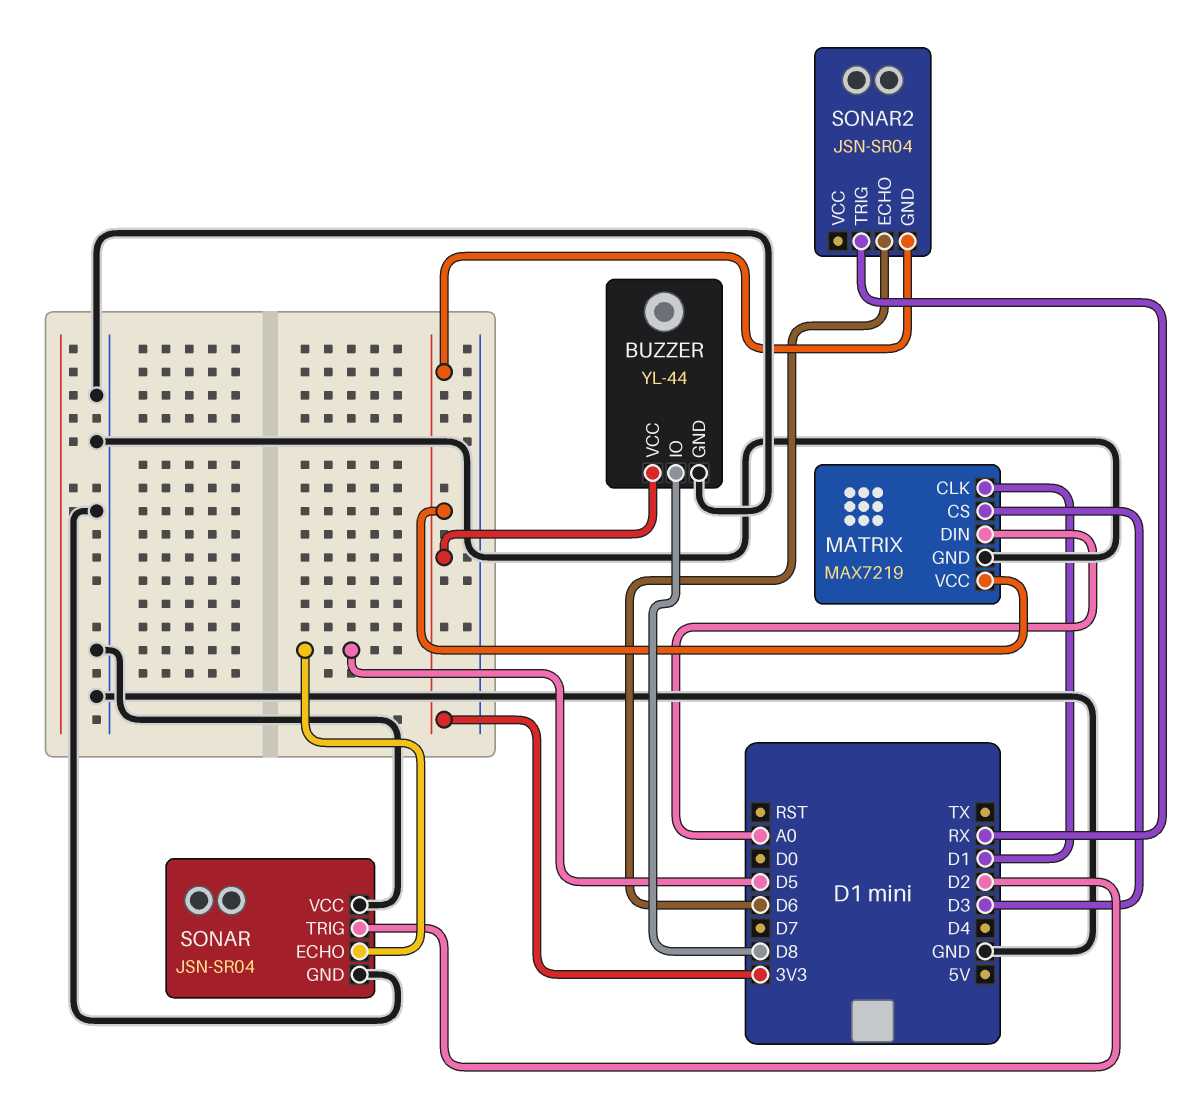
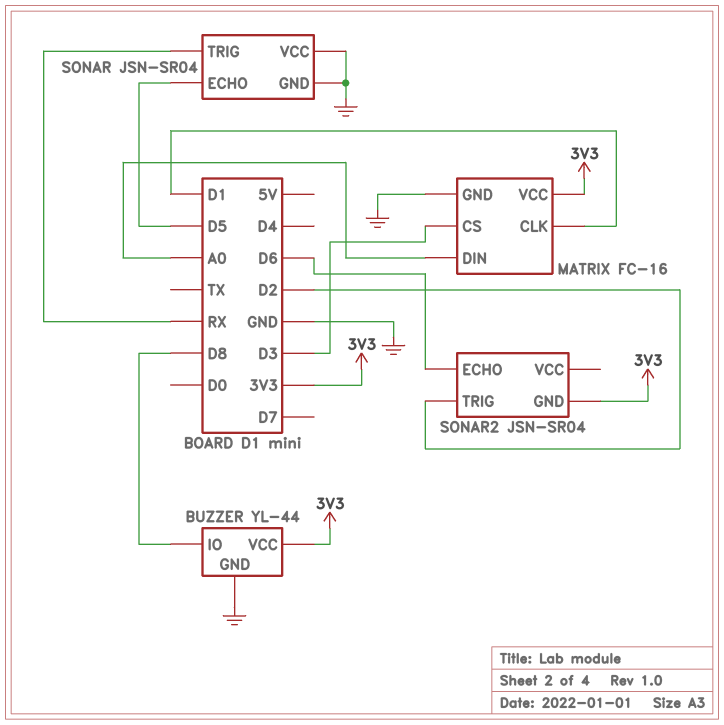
MATRIX: MAX7219 -> FC-16
SONAR pin TRIG: D2 -> RX
SONAR2 pin TRIG: RX -> D2

